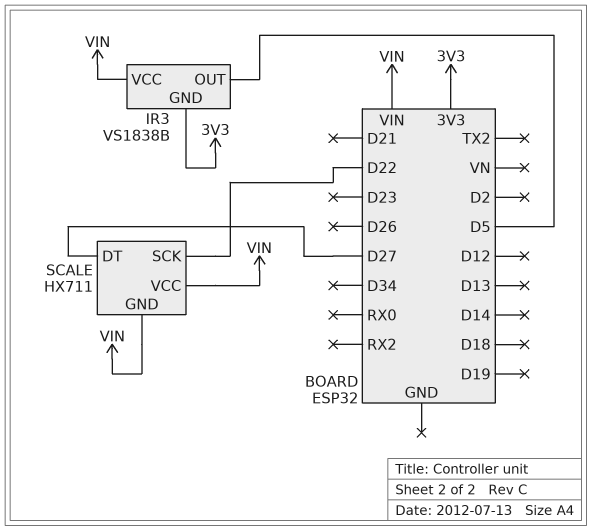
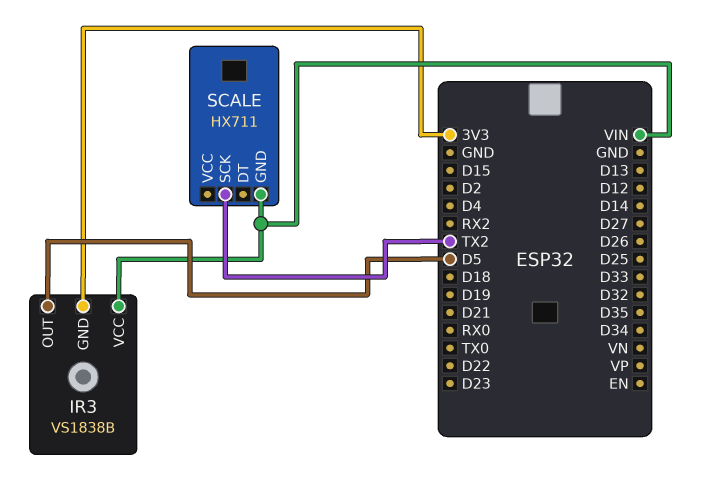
SCALE pin DT: D27 -> none
SCALE pin SCK: D22 -> TX2
SCALE pin VCC: VIN -> none

